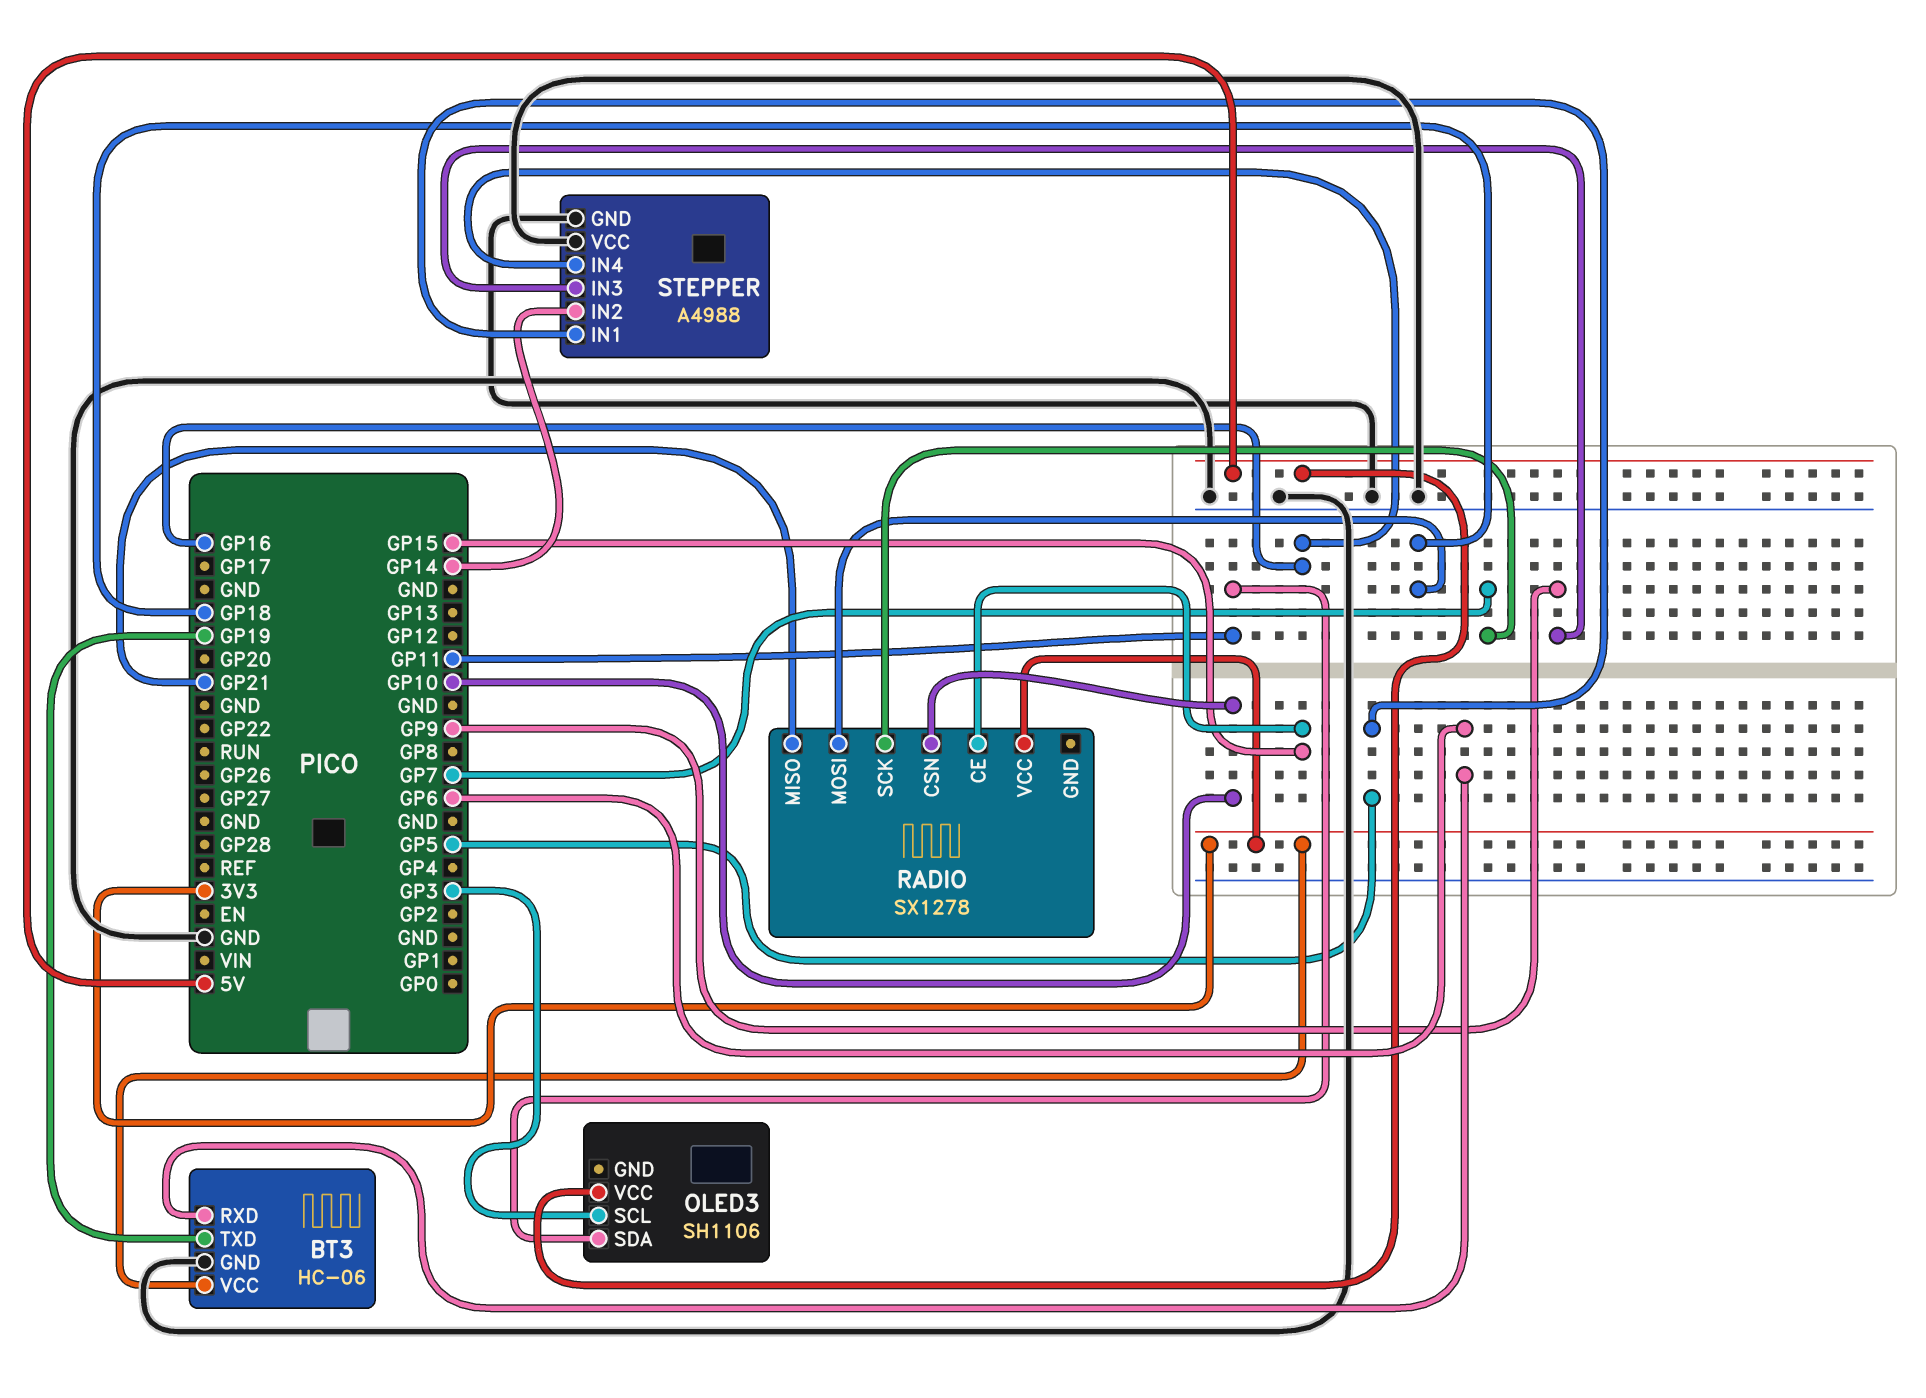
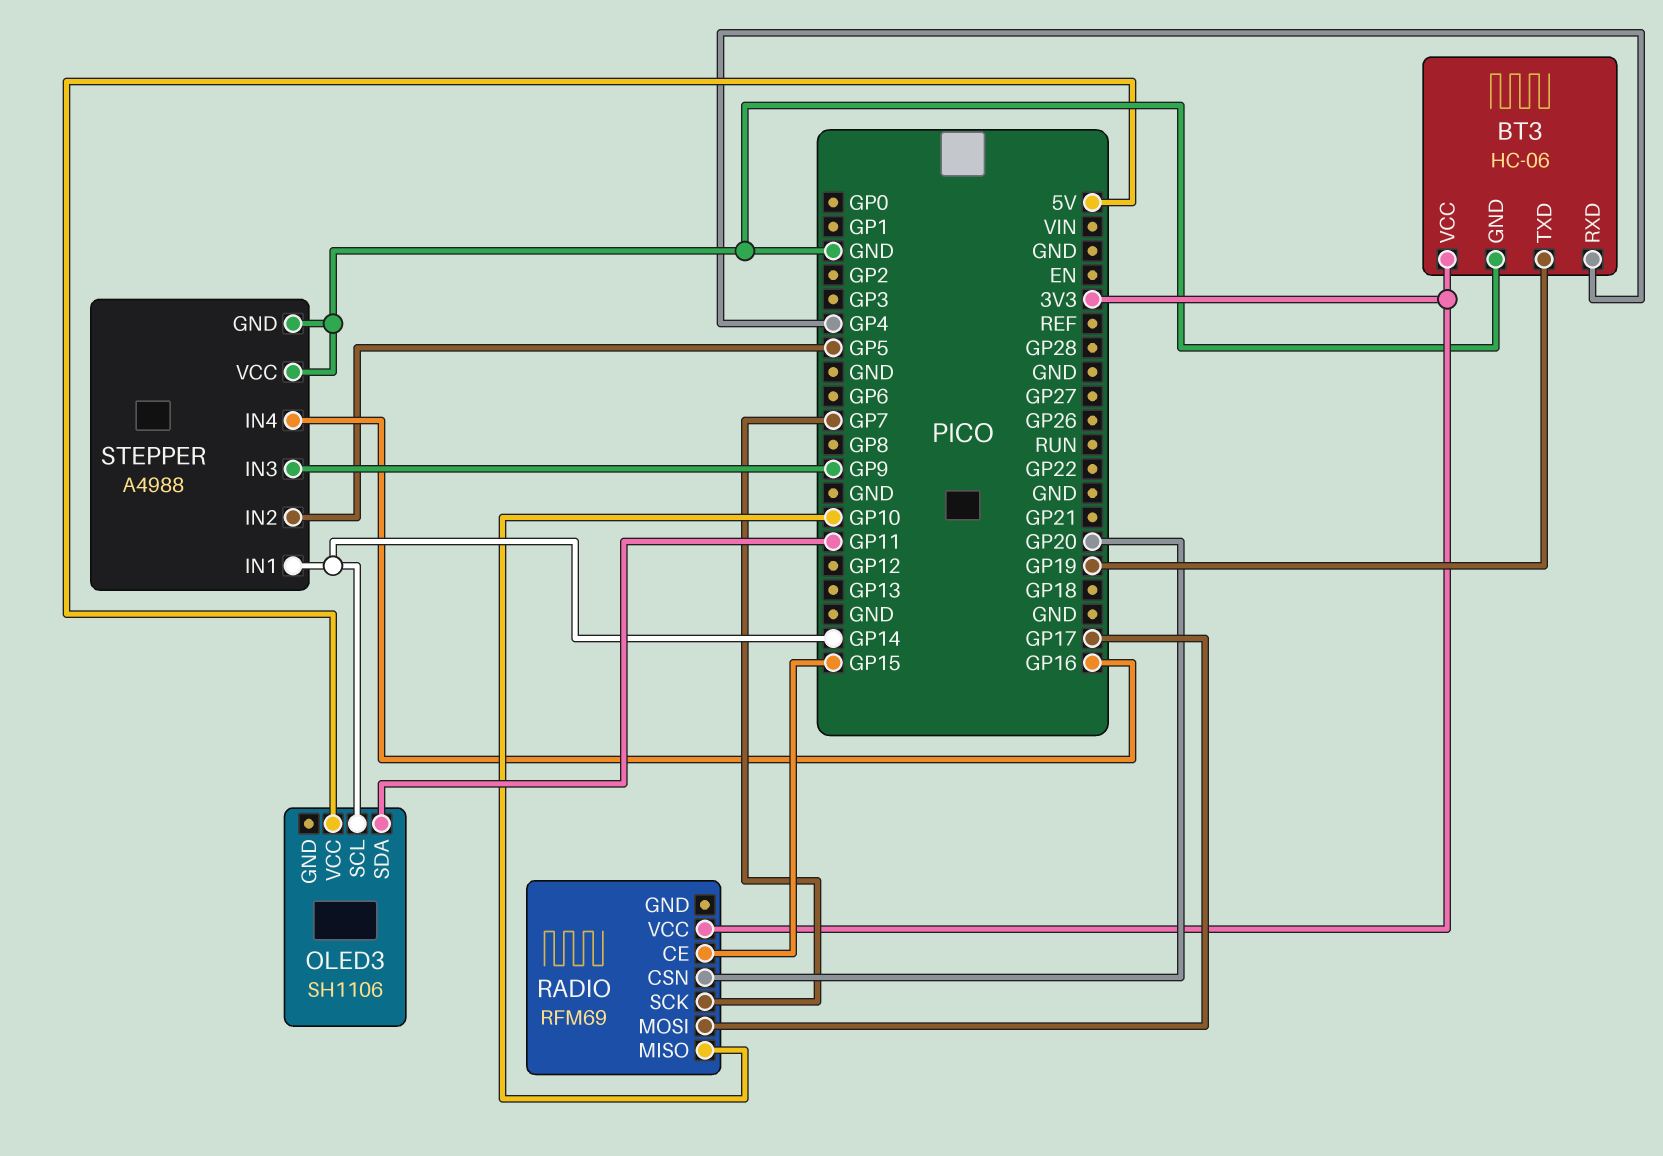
BT3 pin RXD: GP6 -> GP4
OLED3 pin SCL: GP3 -> GP14
RADIO: SX1278 -> RFM69
RADIO pin CSN: GP10 -> GP20
RADIO pin MISO: GP21 -> GP10
RADIO pin MOSI: GP18 -> GP17
STEPPER pin IN1: GP5 -> GP14
STEPPER pin IN2: GP14 -> GP5

